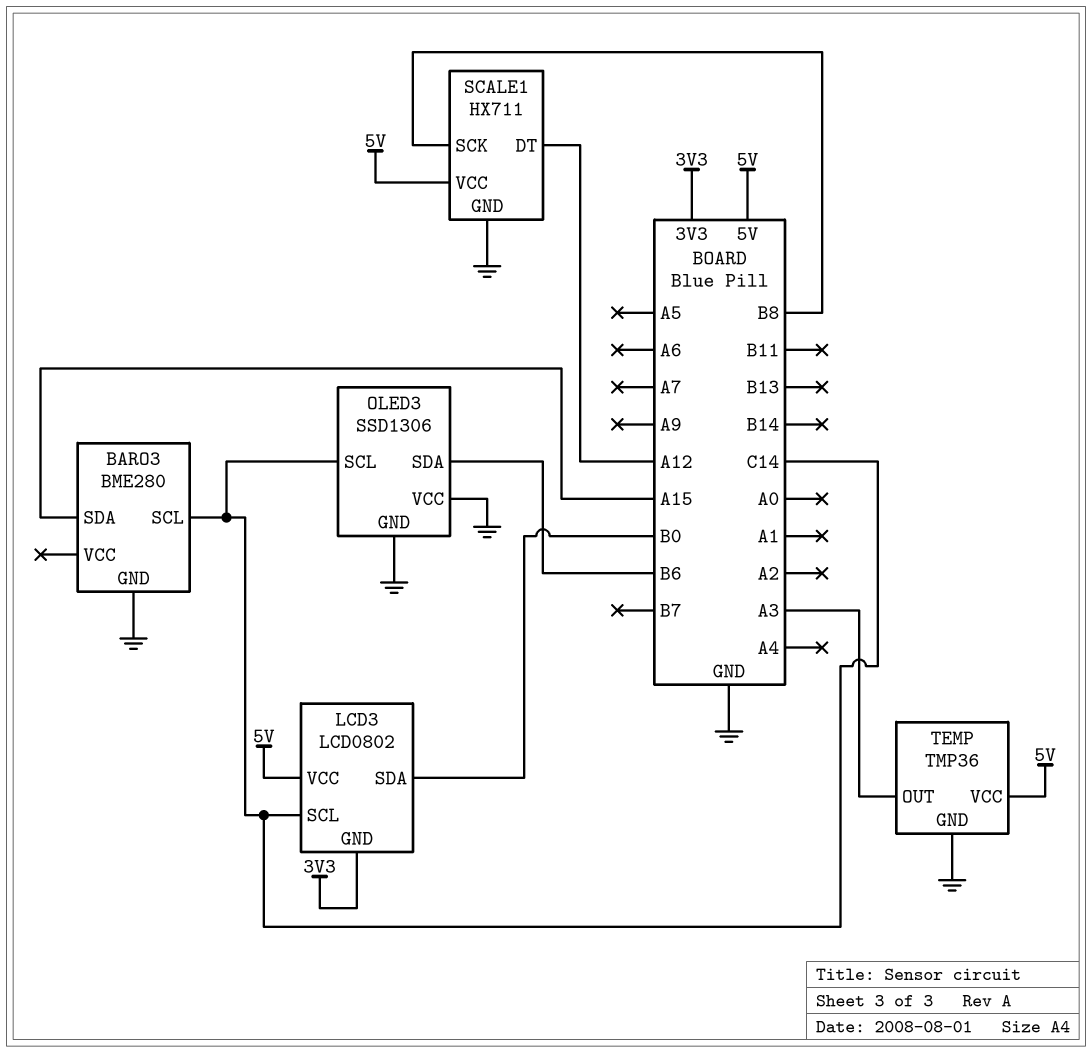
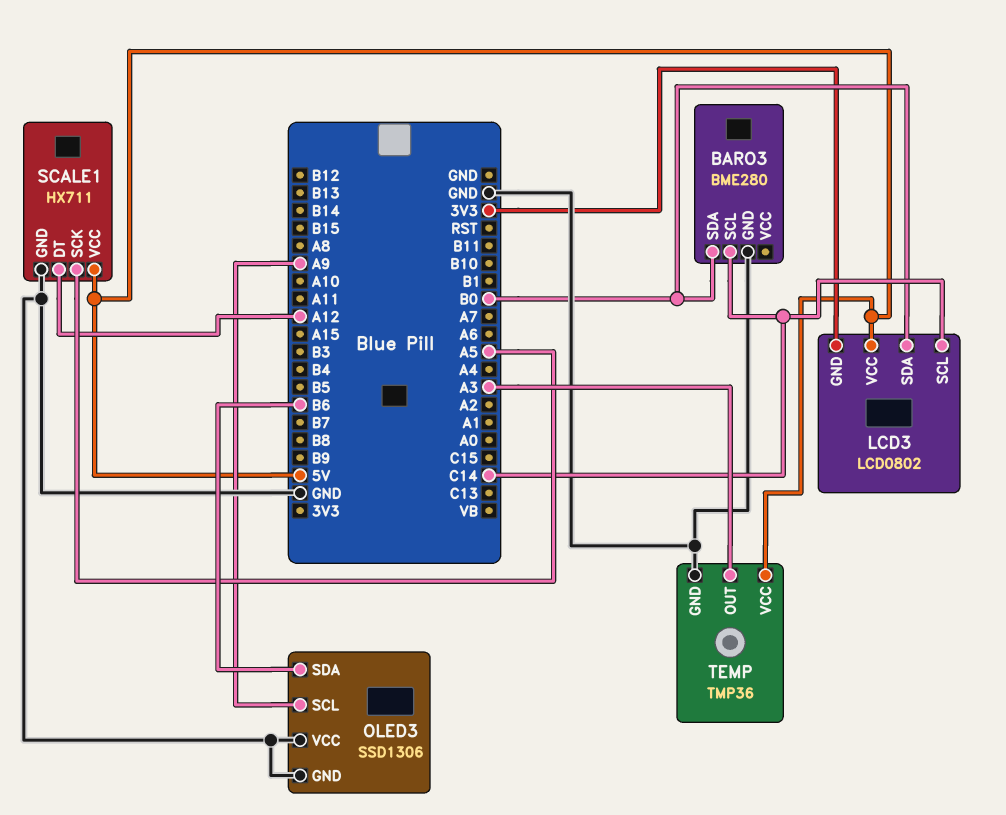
BARO3 pin SDA: A15 -> B0
OLED3 pin SCL: C14 -> A9
SCALE1 pin SCK: B8 -> A5

